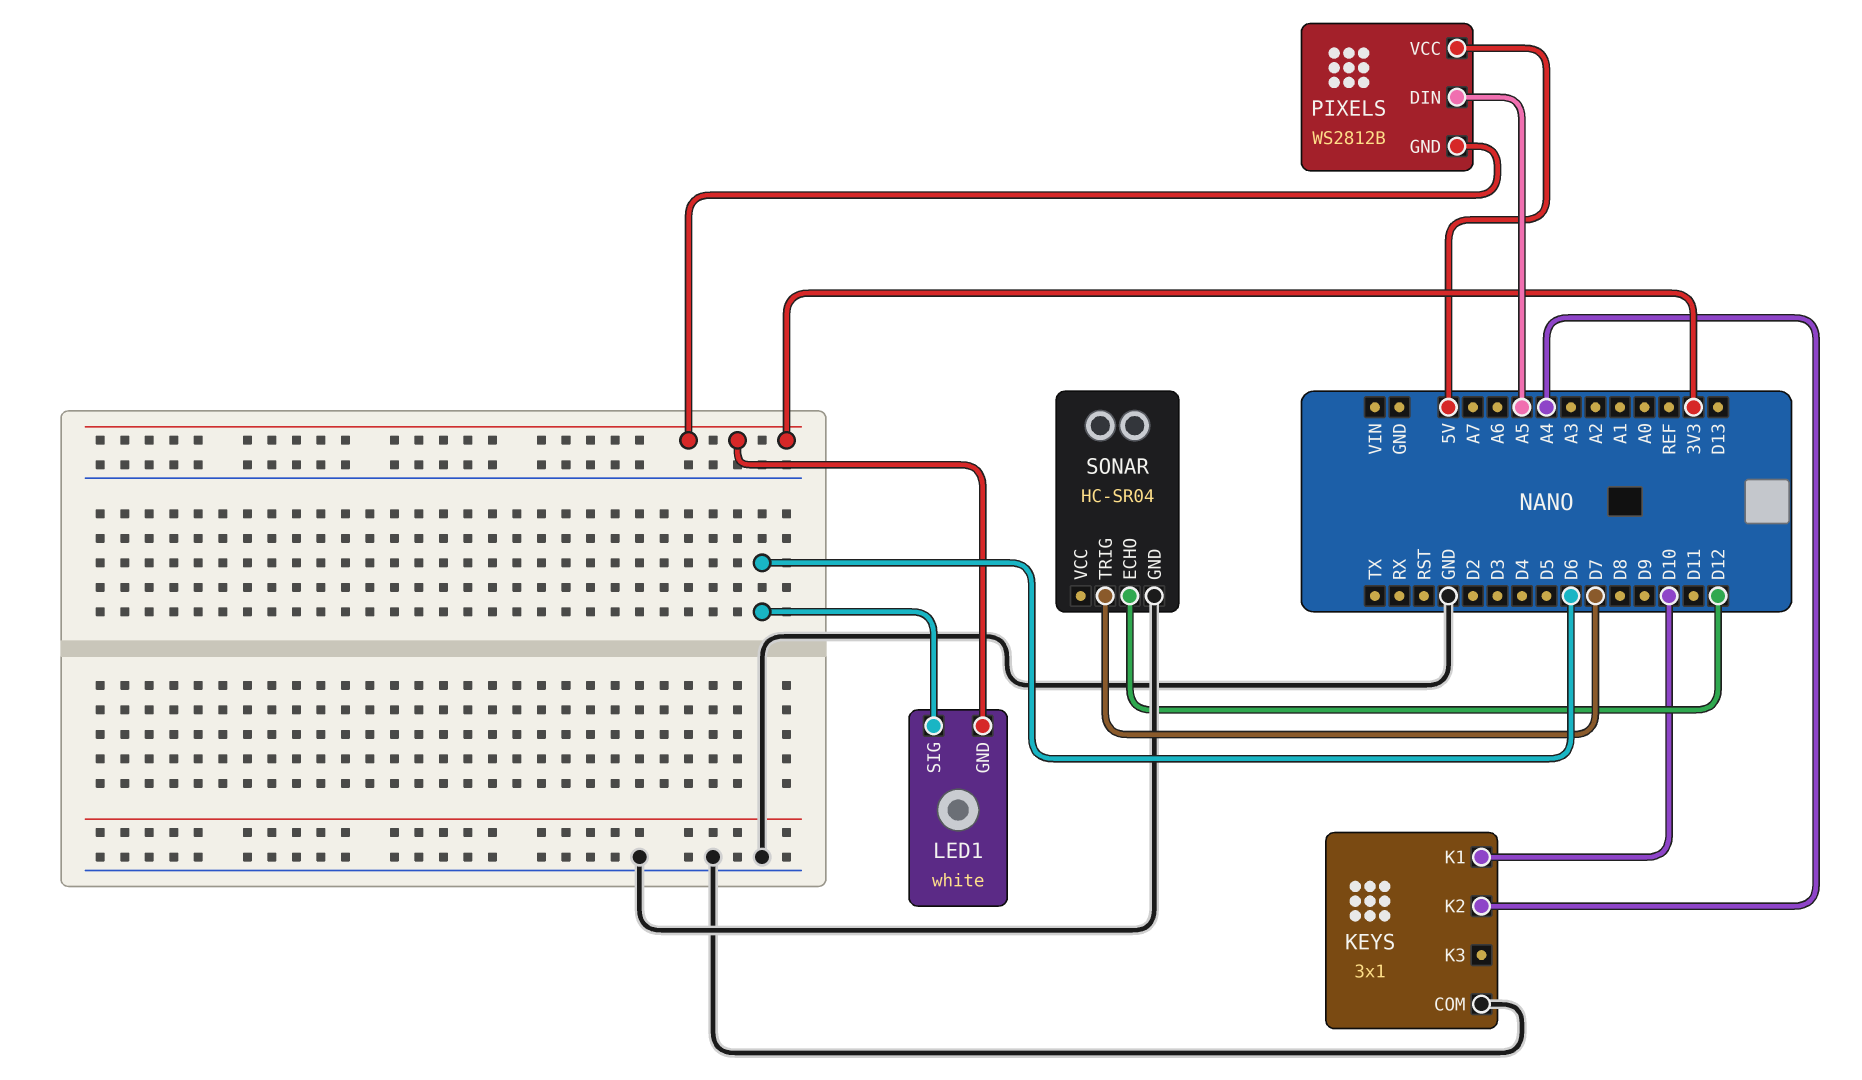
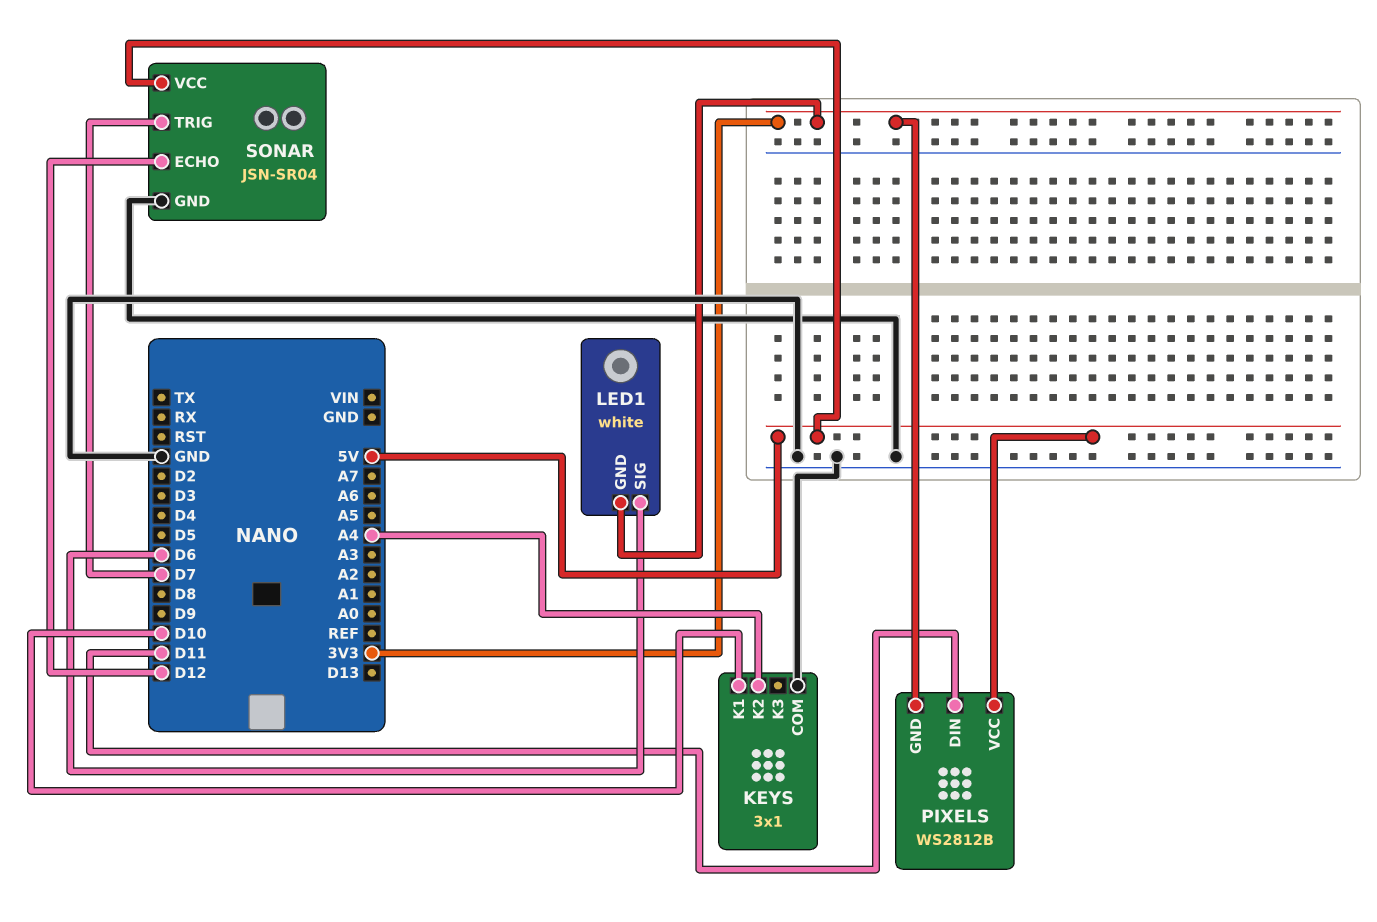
PIXELS pin DIN: A5 -> D11
SONAR: HC-SR04 -> JSN-SR04
SONAR pin VCC: none -> 5V

